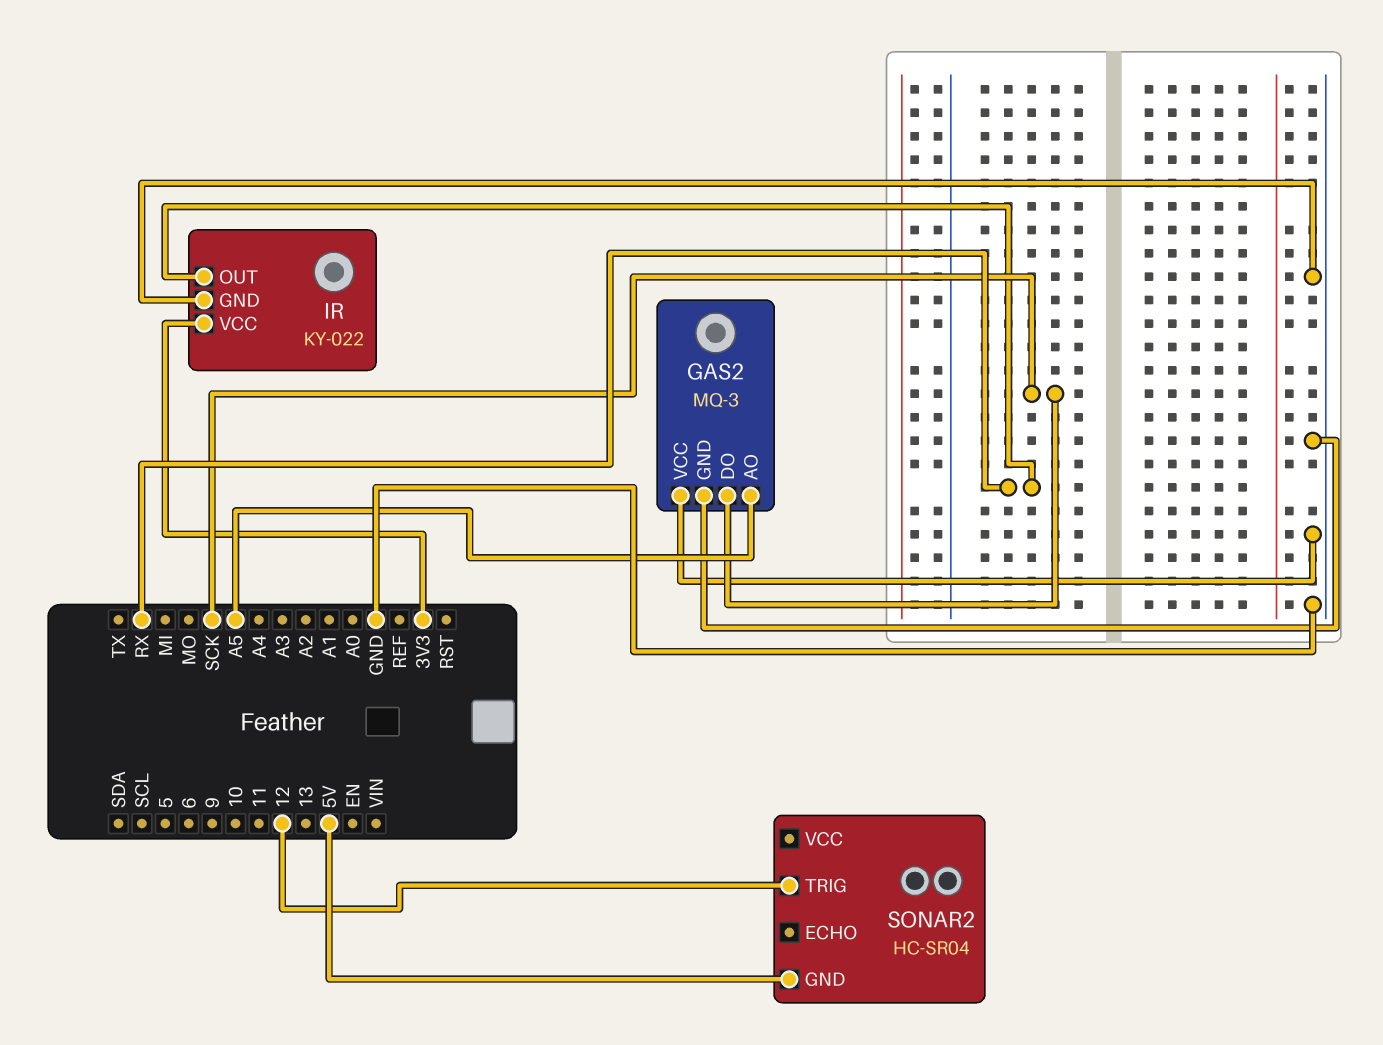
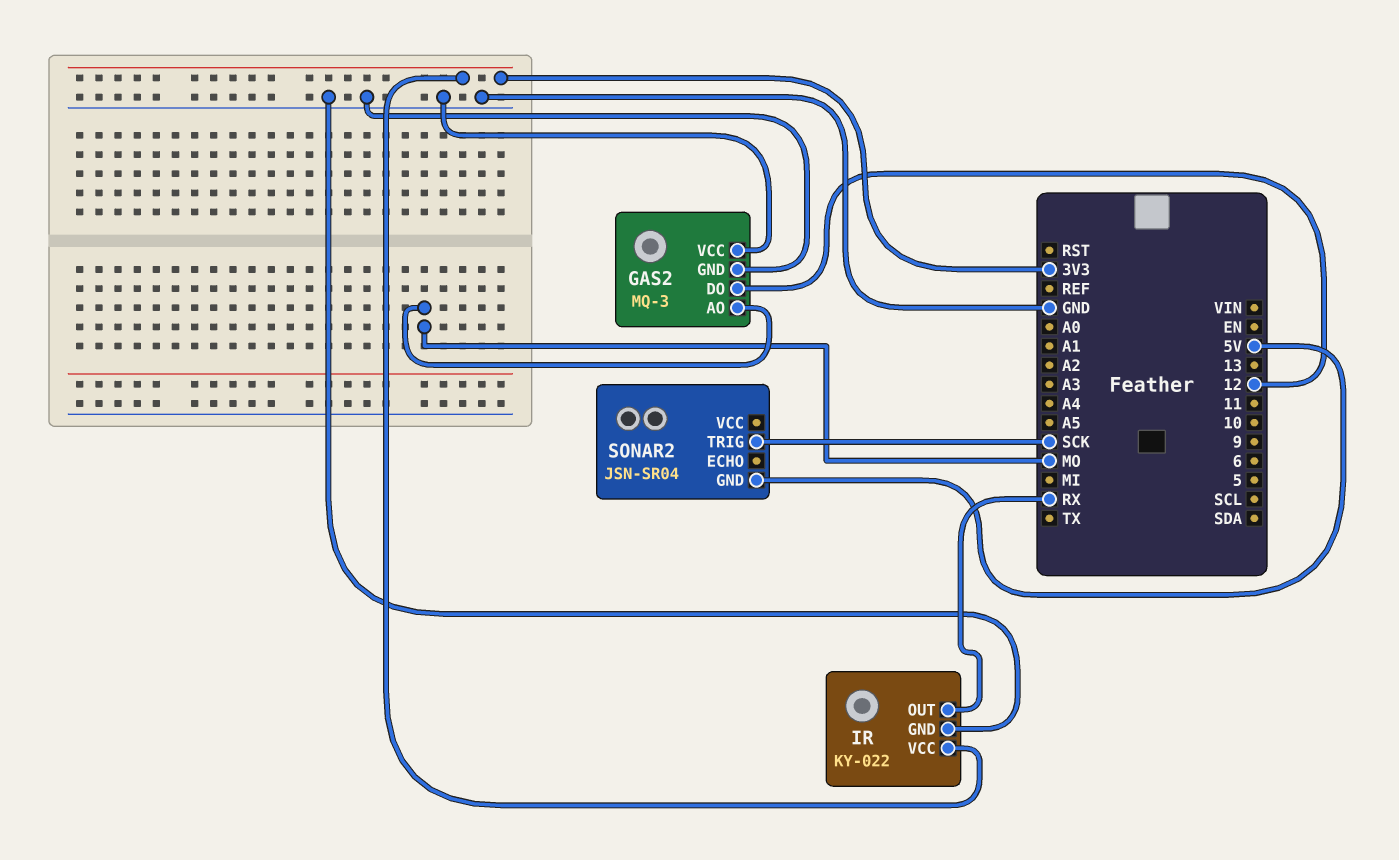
GAS2 pin AO: A5 -> MO
GAS2 pin DO: SCK -> 12
SONAR2: HC-SR04 -> JSN-SR04
SONAR2 pin TRIG: 12 -> SCK

